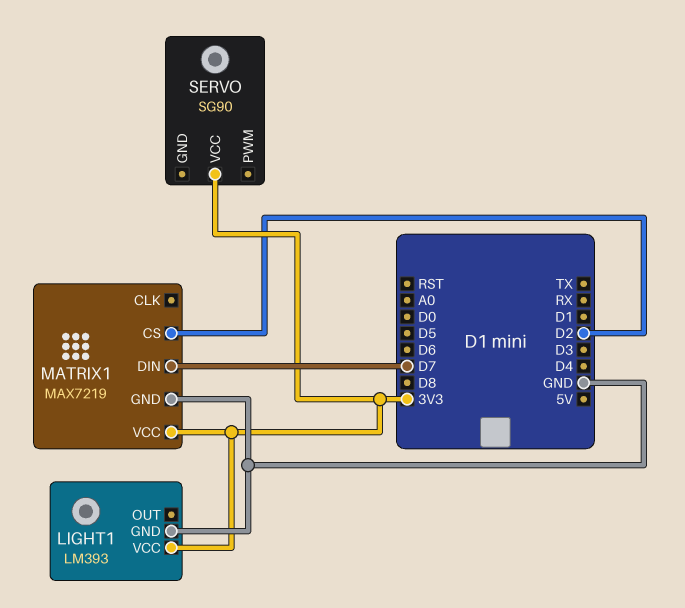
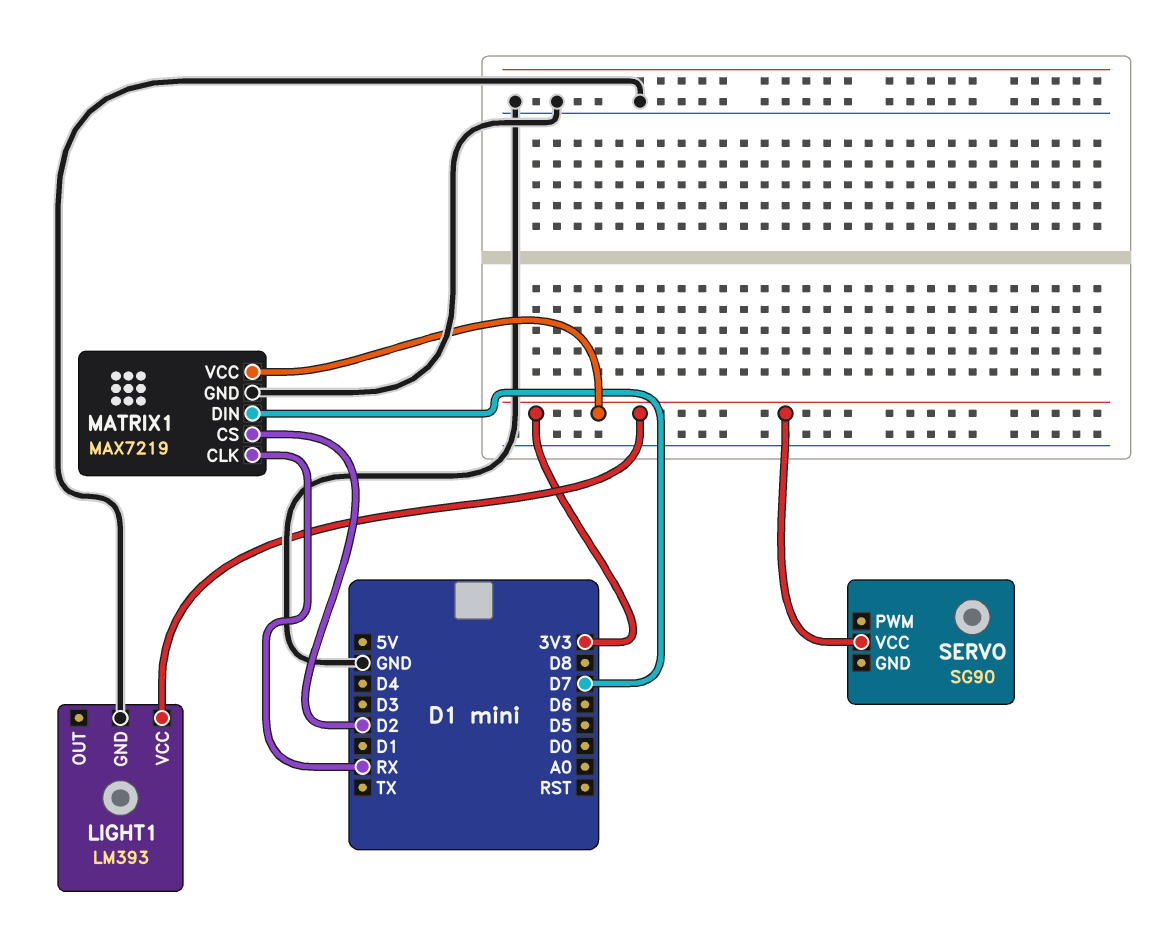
MATRIX1 pin CLK: none -> RX

